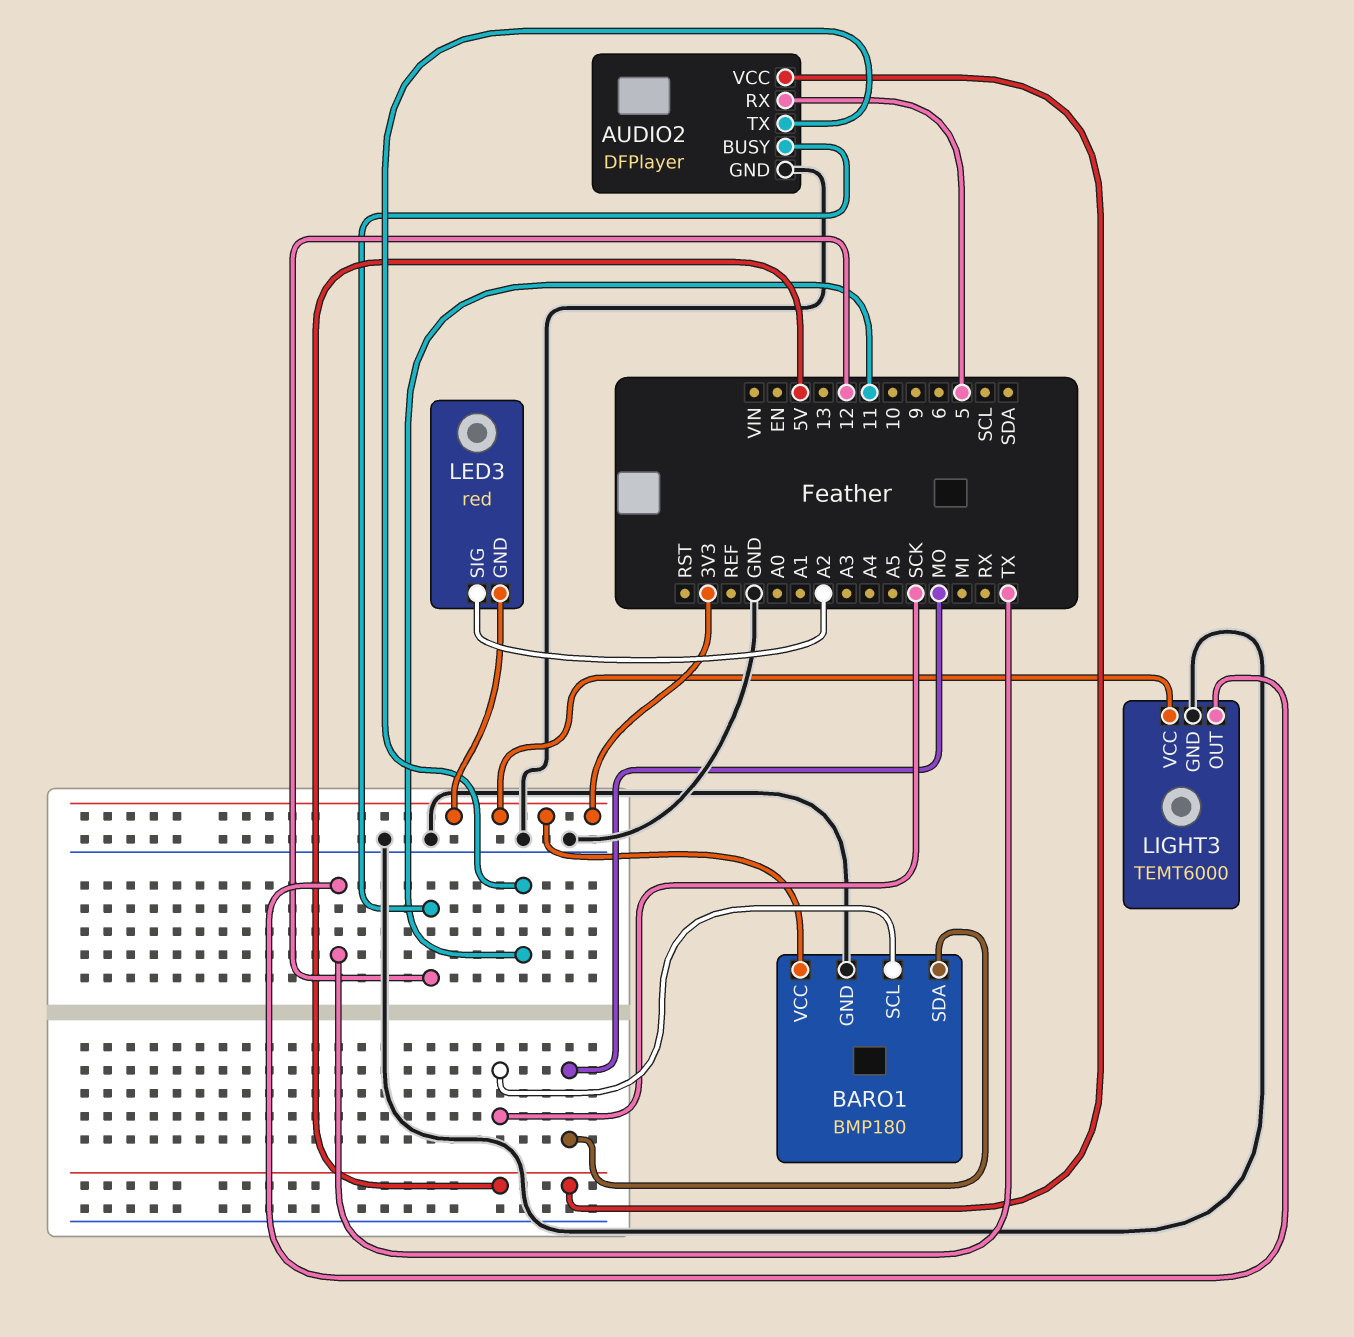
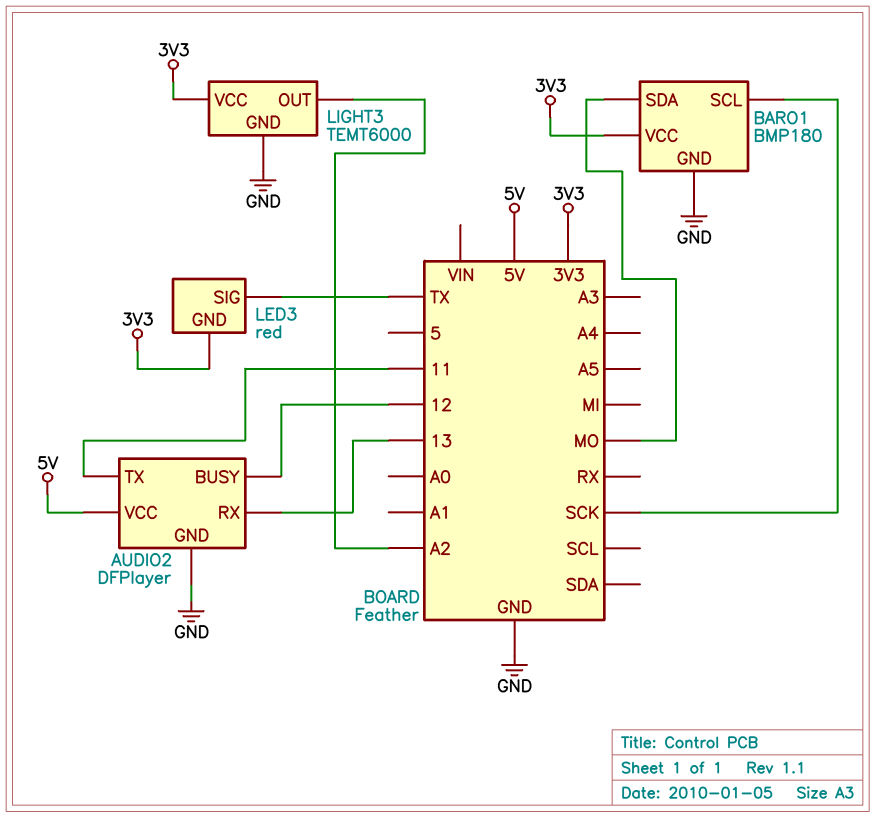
AUDIO2 pin RX: 5 -> 13
LED3 pin SIG: A2 -> TX
LIGHT3 pin OUT: TX -> A2

